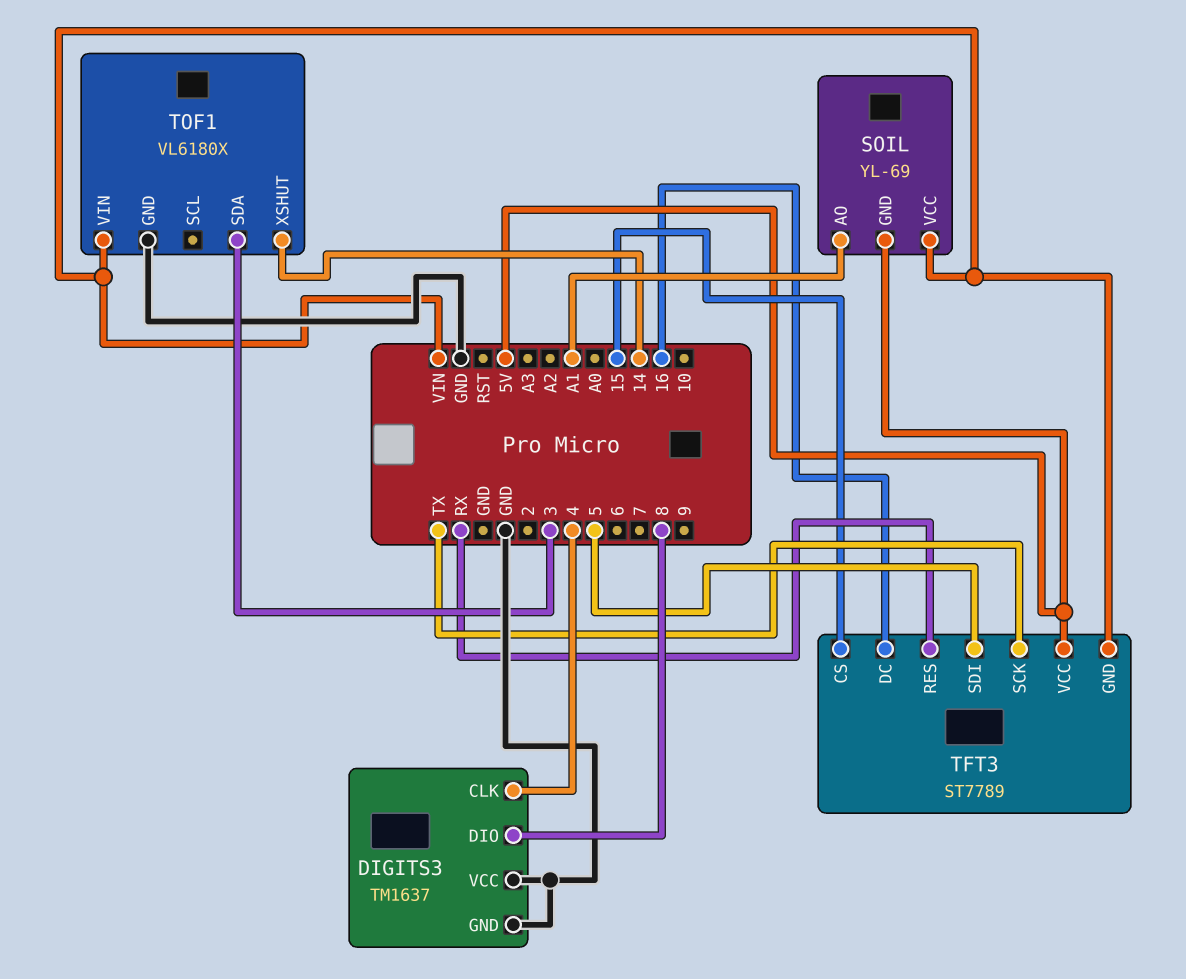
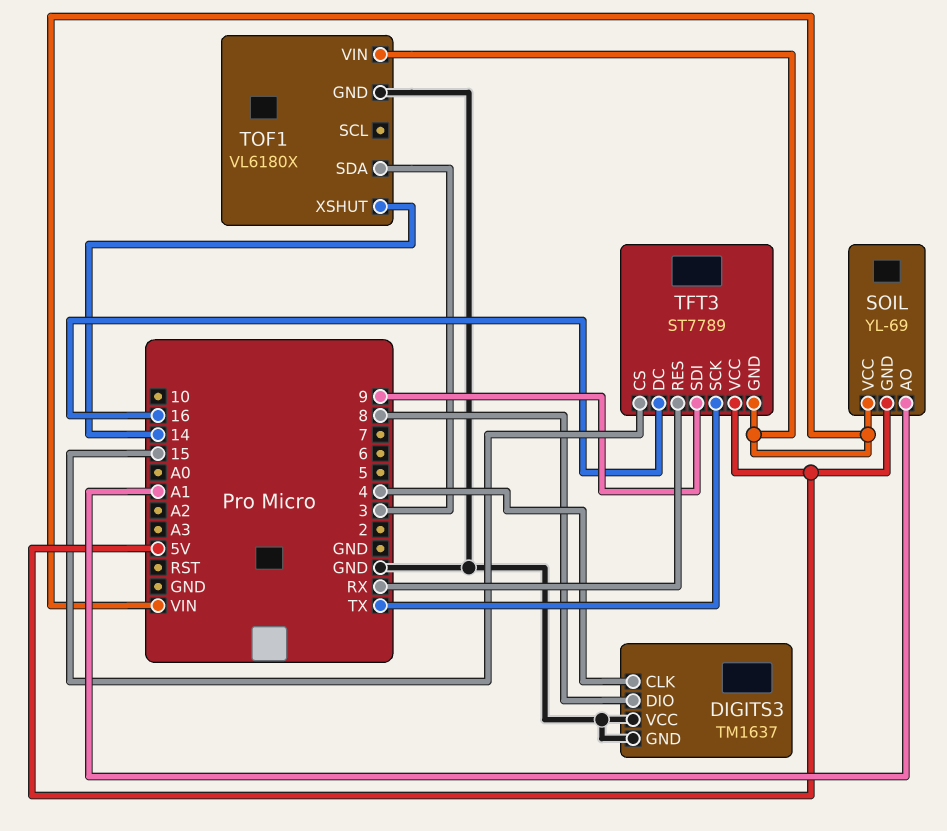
TFT3 pin SDI: 5 -> 9

